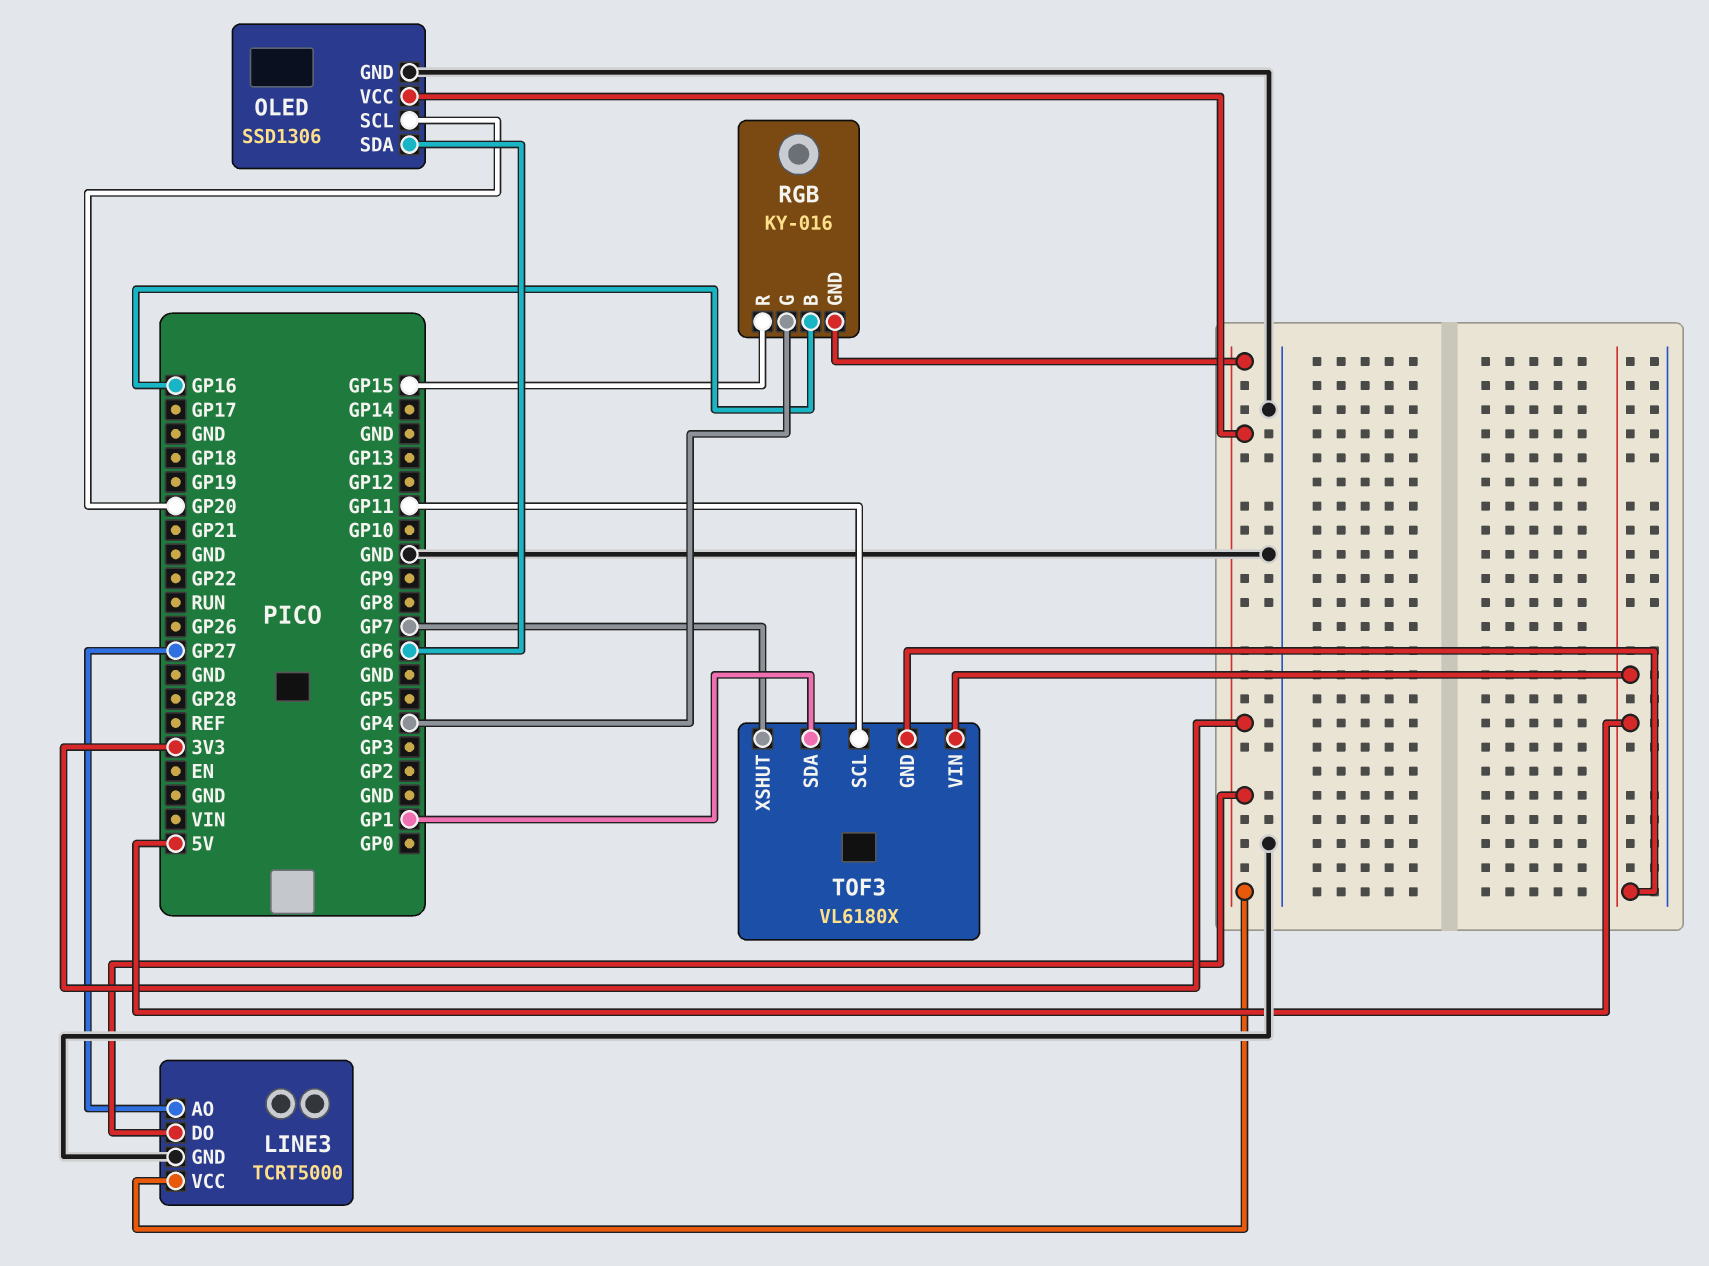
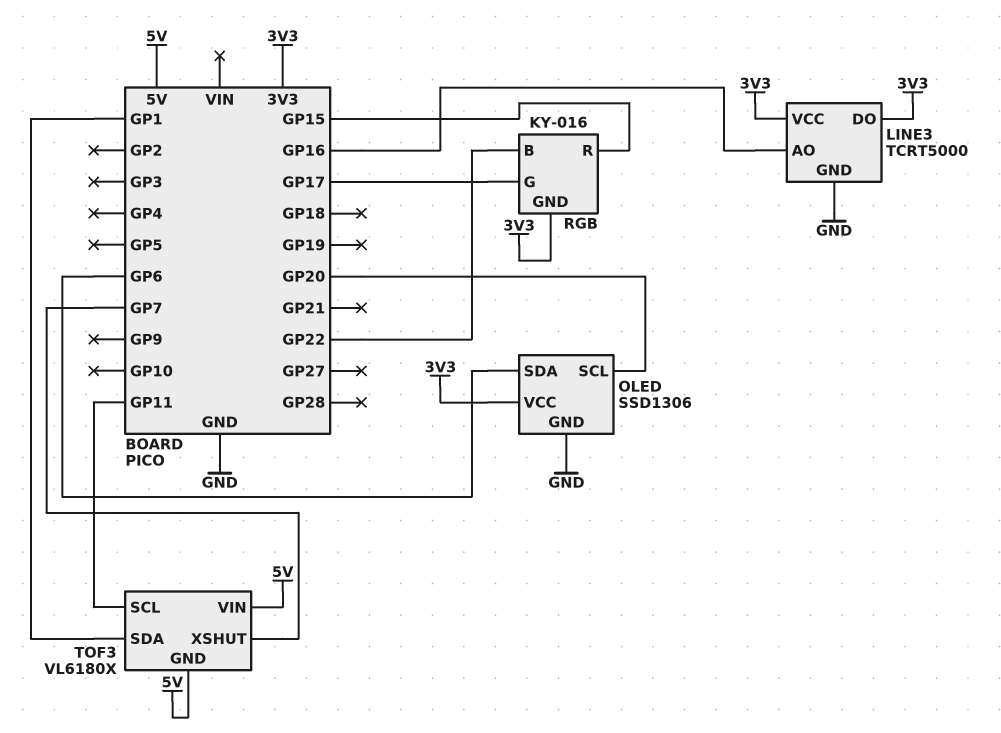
LINE3 pin AO: GP27 -> GP16
RGB pin B: GP16 -> GP22
RGB pin G: GP4 -> GP17

